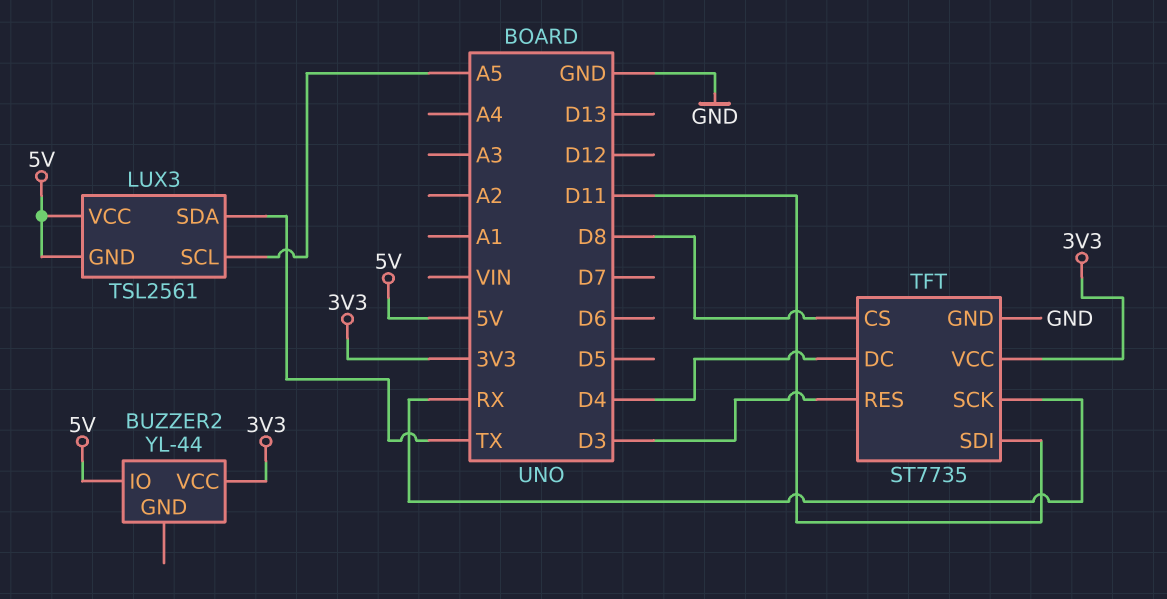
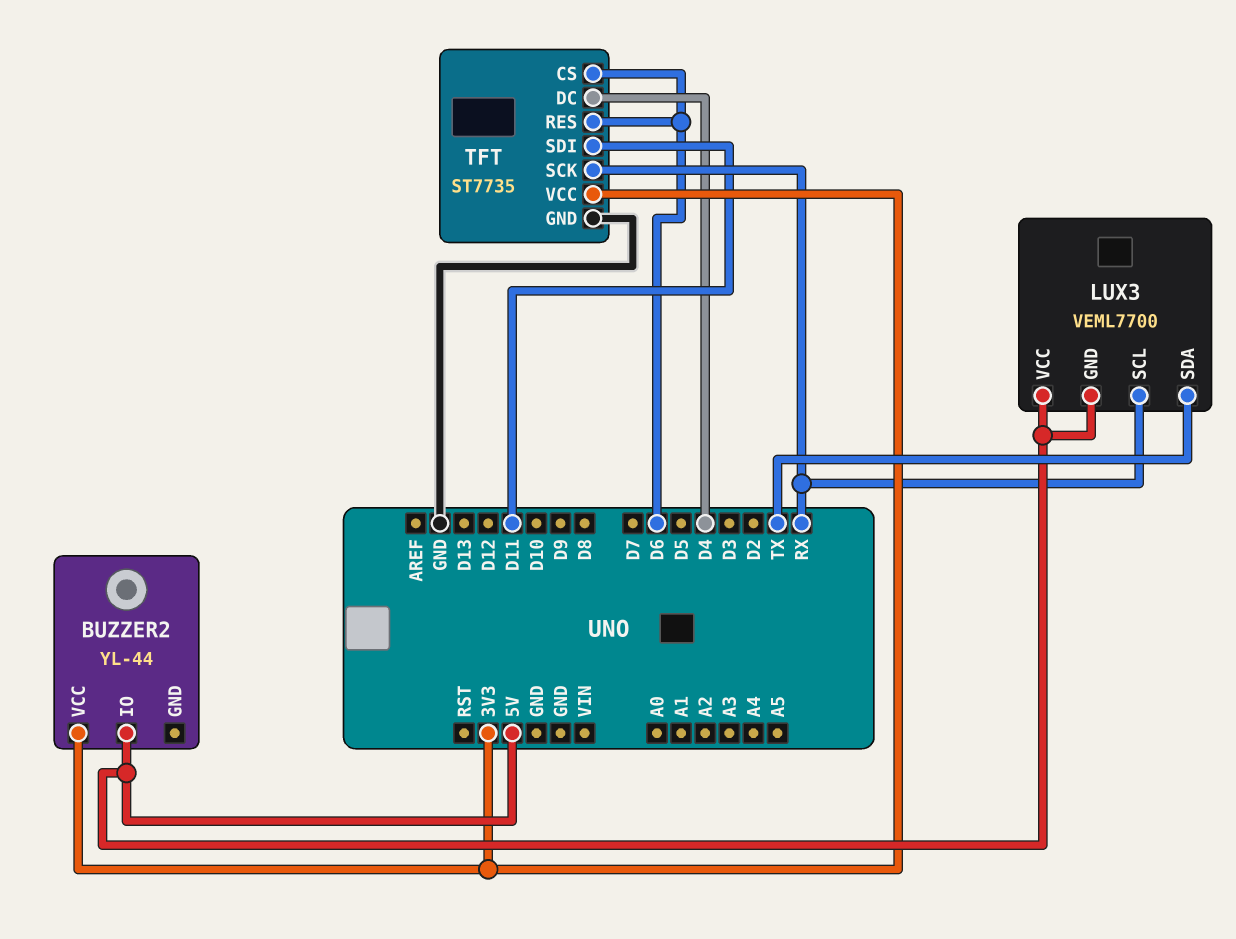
LUX3: TSL2561 -> VEML7700
LUX3 pin SCL: A5 -> RX
TFT pin CS: D8 -> D6
TFT pin RES: D3 -> D6

